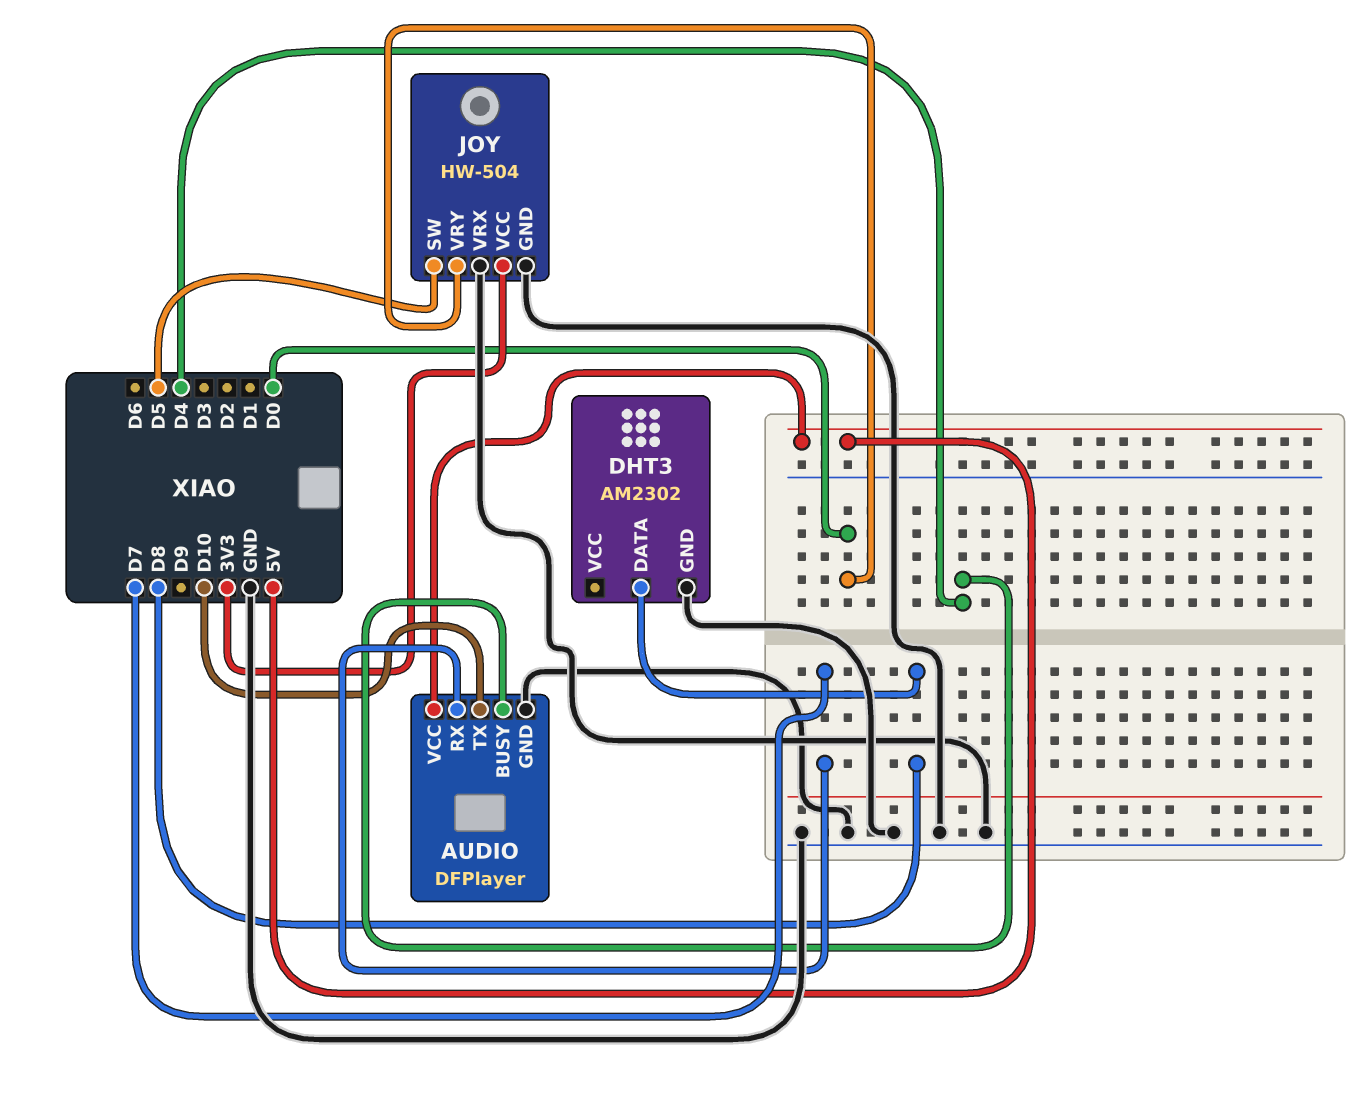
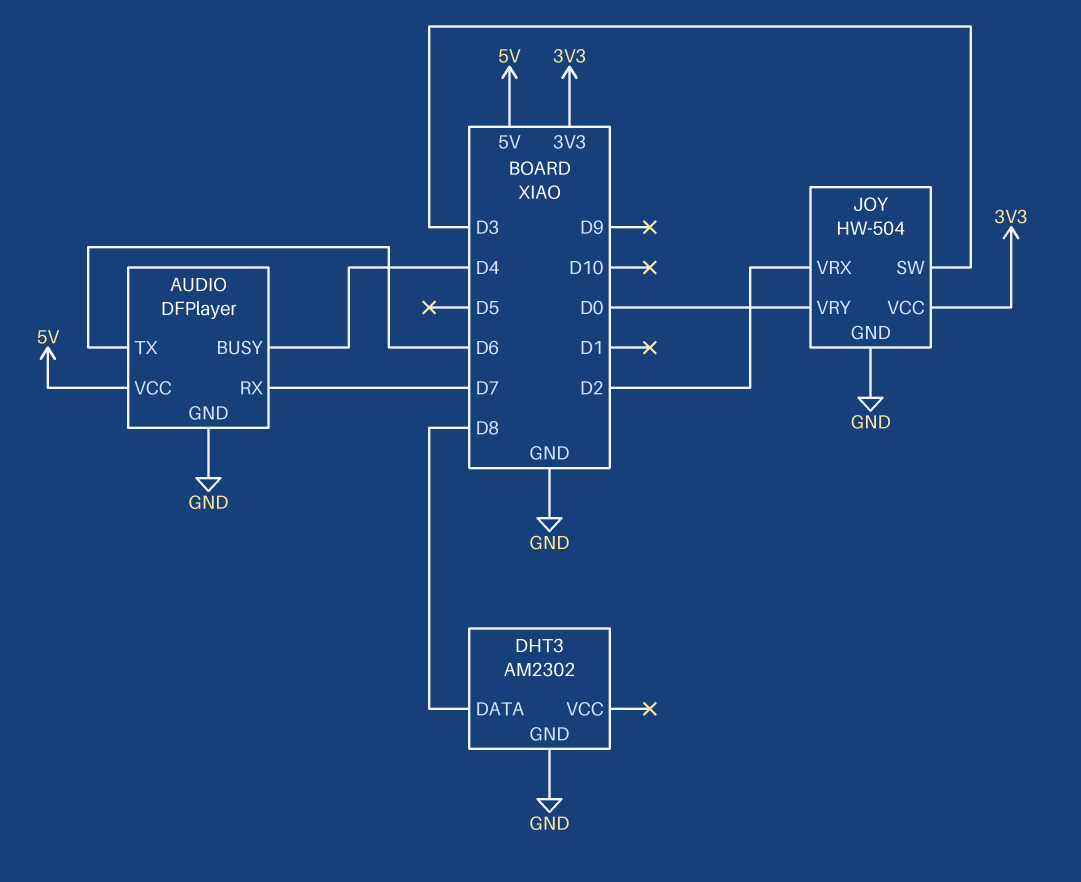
AUDIO pin TX: D10 -> D6
JOY pin SW: D5 -> D3
JOY pin VRX: GND -> D2

